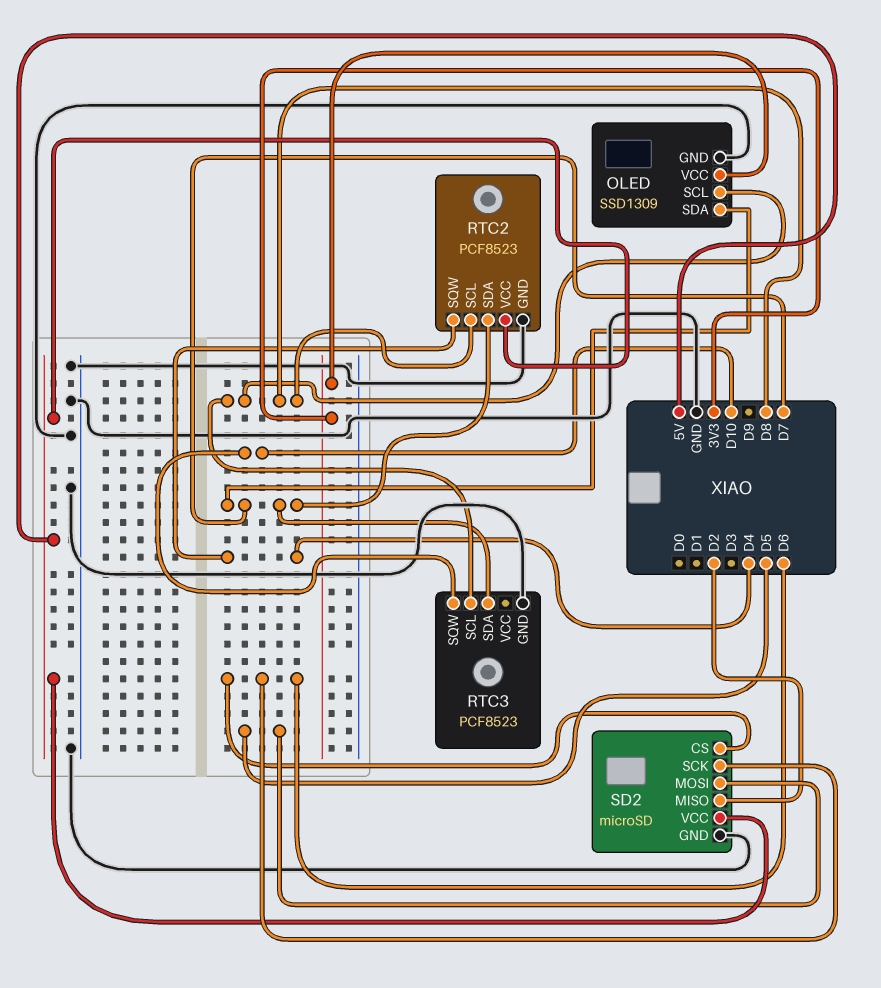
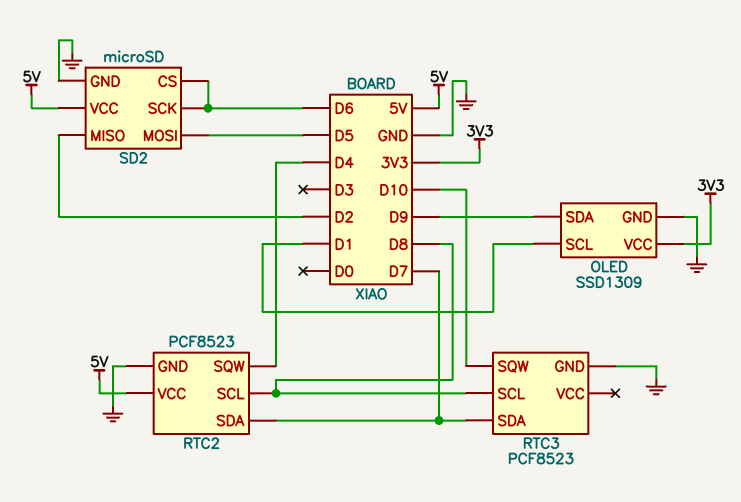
OLED pin SCL: D8 -> D1
OLED pin SDA: D7 -> D9

